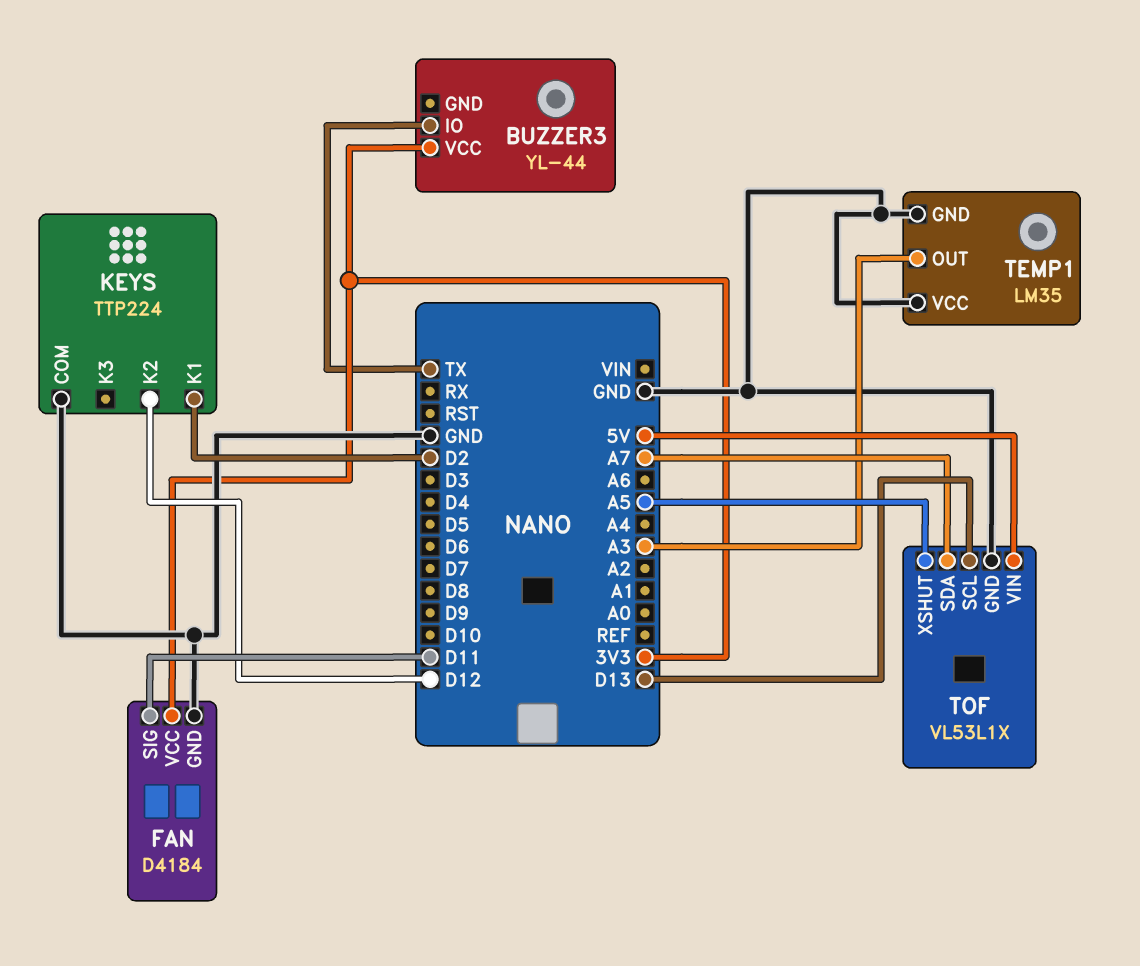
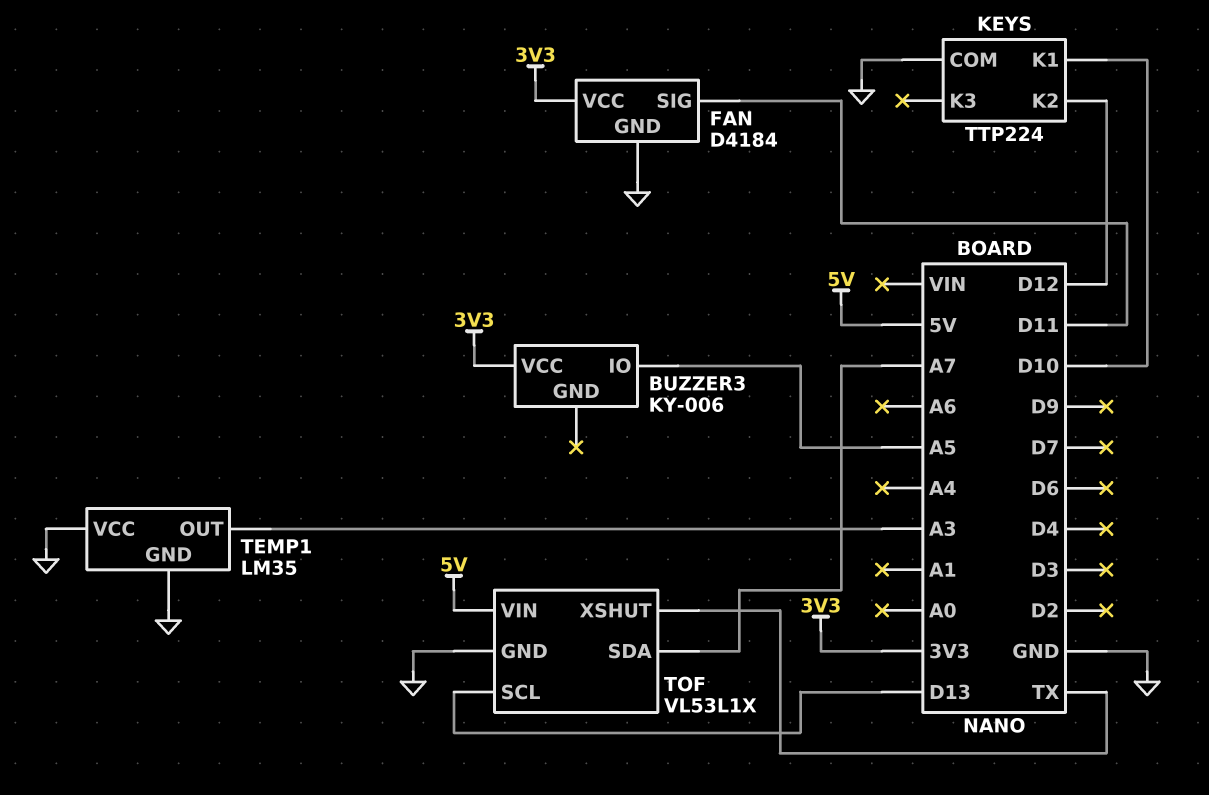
BUZZER3: YL-44 -> KY-006
BUZZER3 pin IO: TX -> A5
KEYS pin K1: D2 -> D10
TOF pin XSHUT: A5 -> TX

